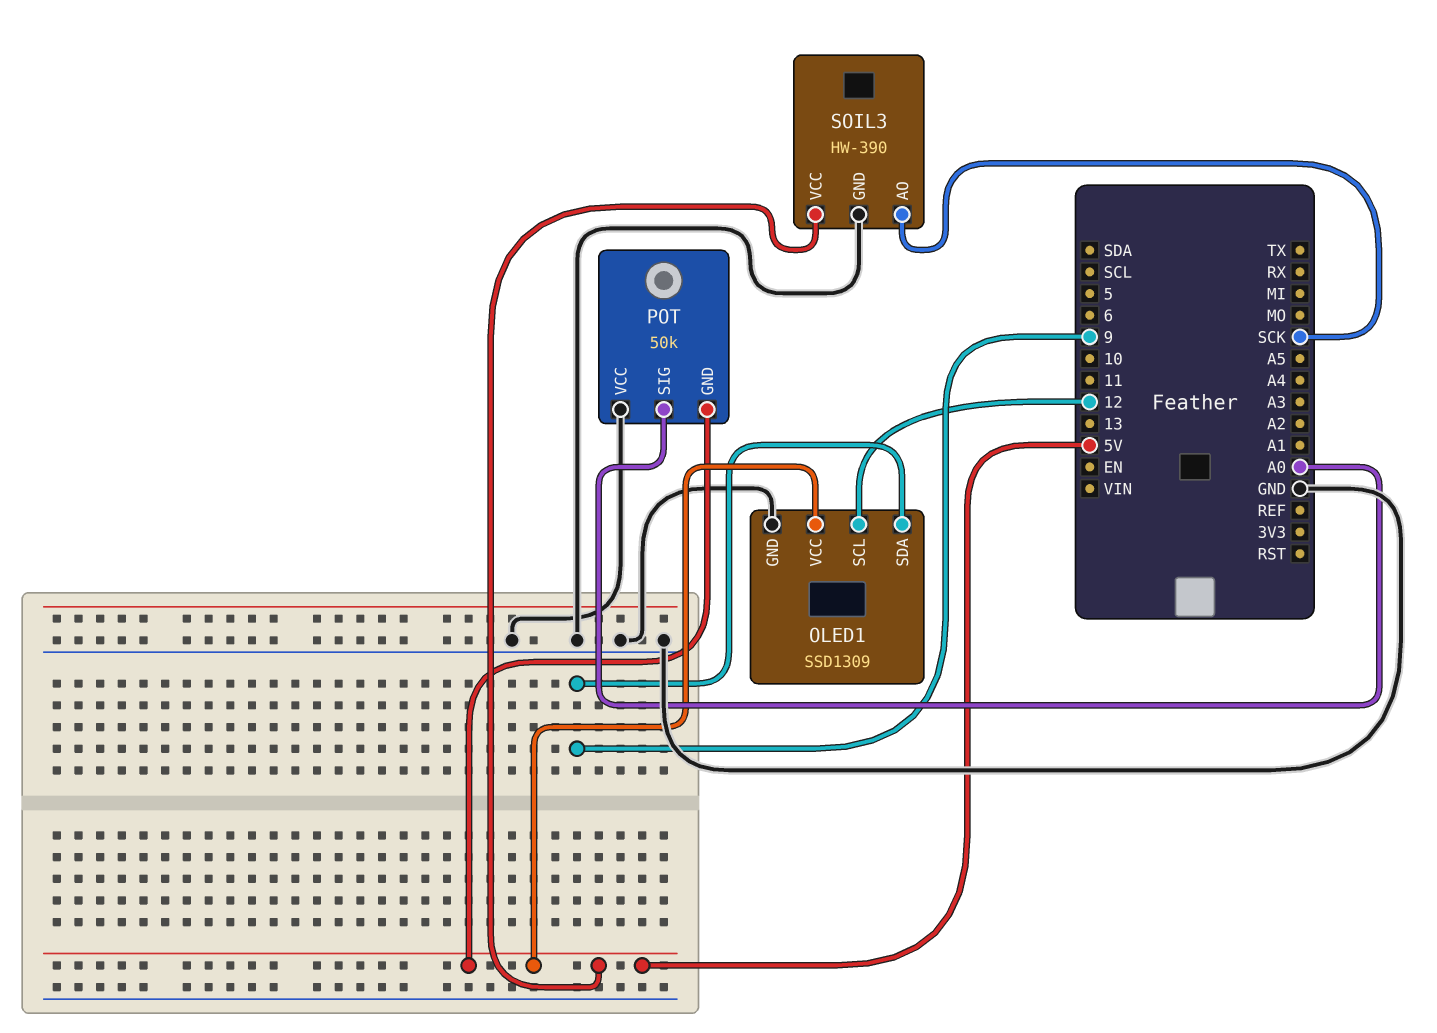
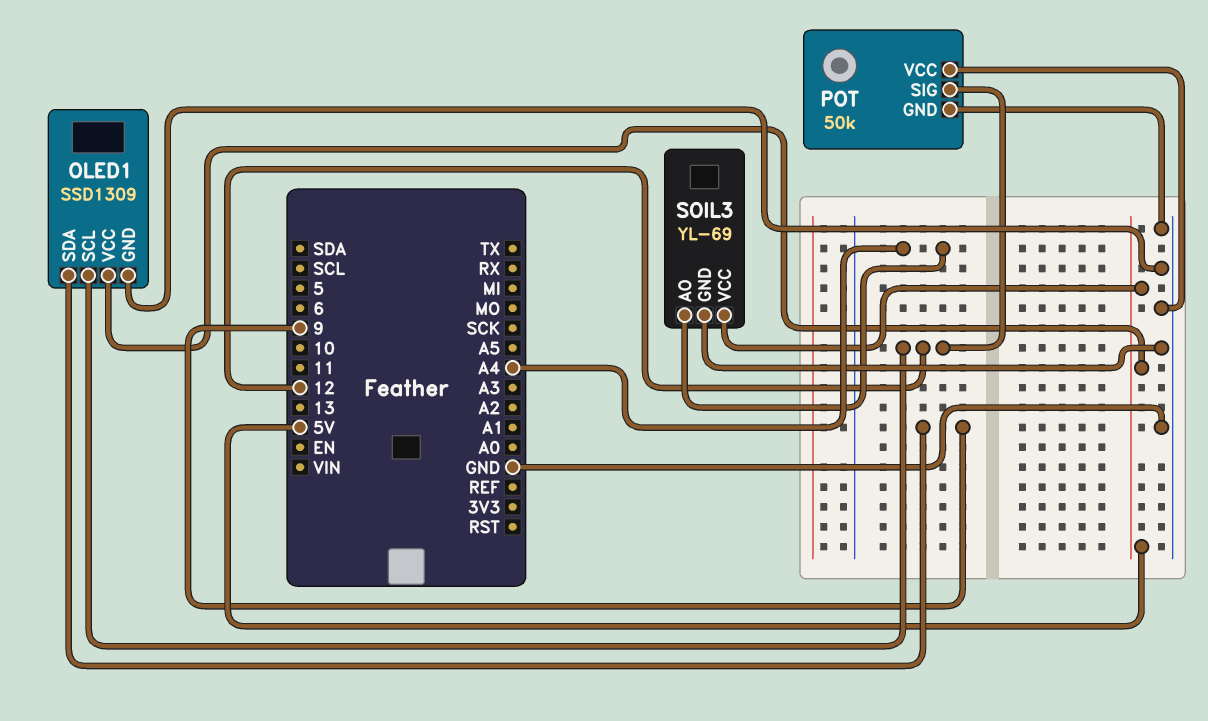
POT pin GND: 5V -> GND
POT pin SIG: A0 -> 12
SOIL3: HW-390 -> YL-69
SOIL3 pin AO: SCK -> A4

